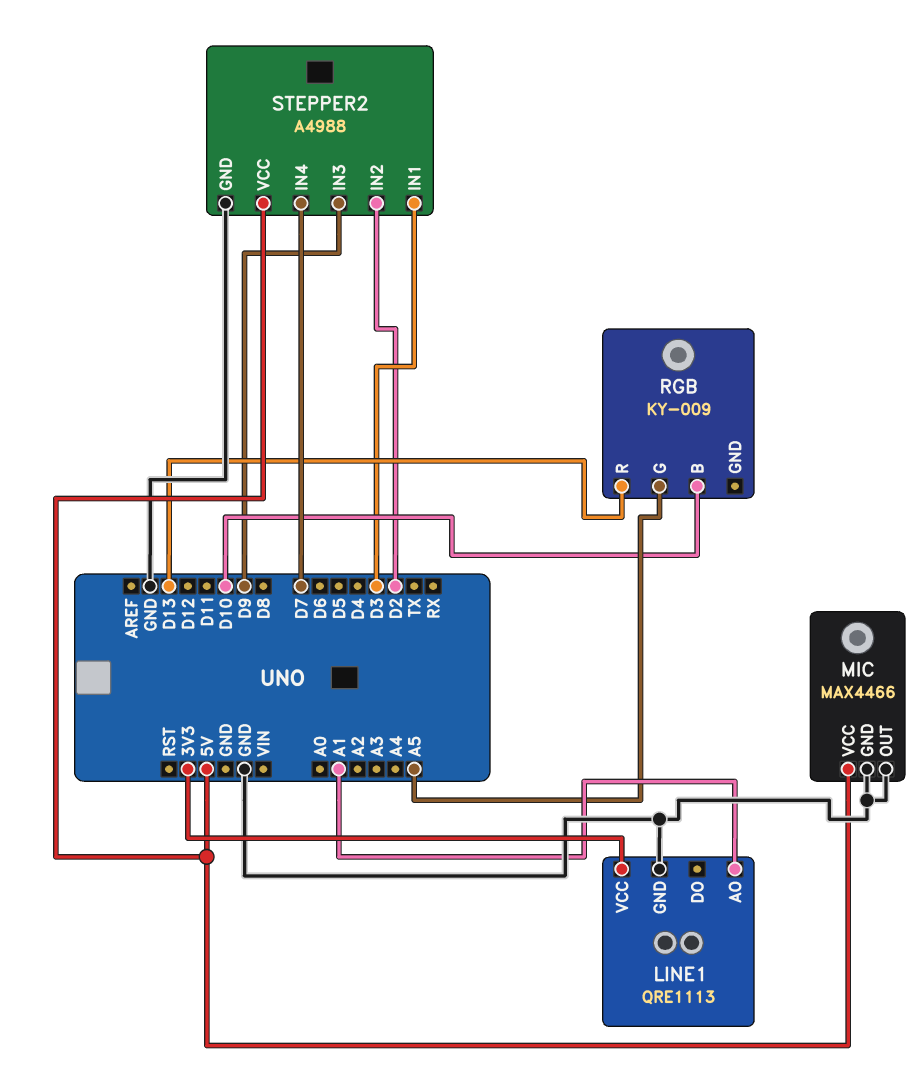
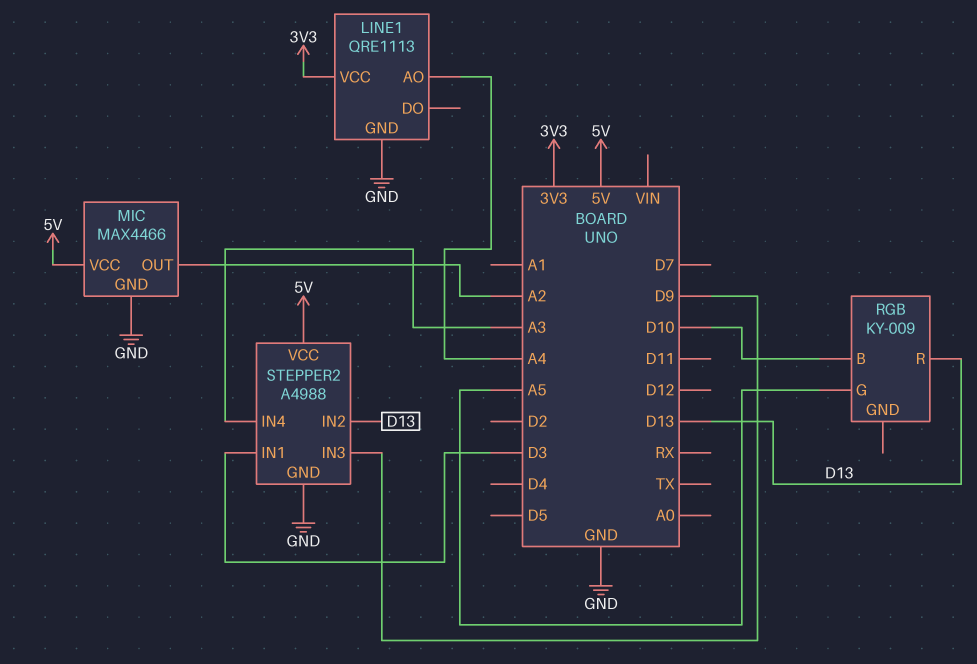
LINE1 pin AO: A1 -> A4
MIC pin OUT: GND -> A2
STEPPER2 pin IN2: D2 -> D13
STEPPER2 pin IN4: D7 -> A3

